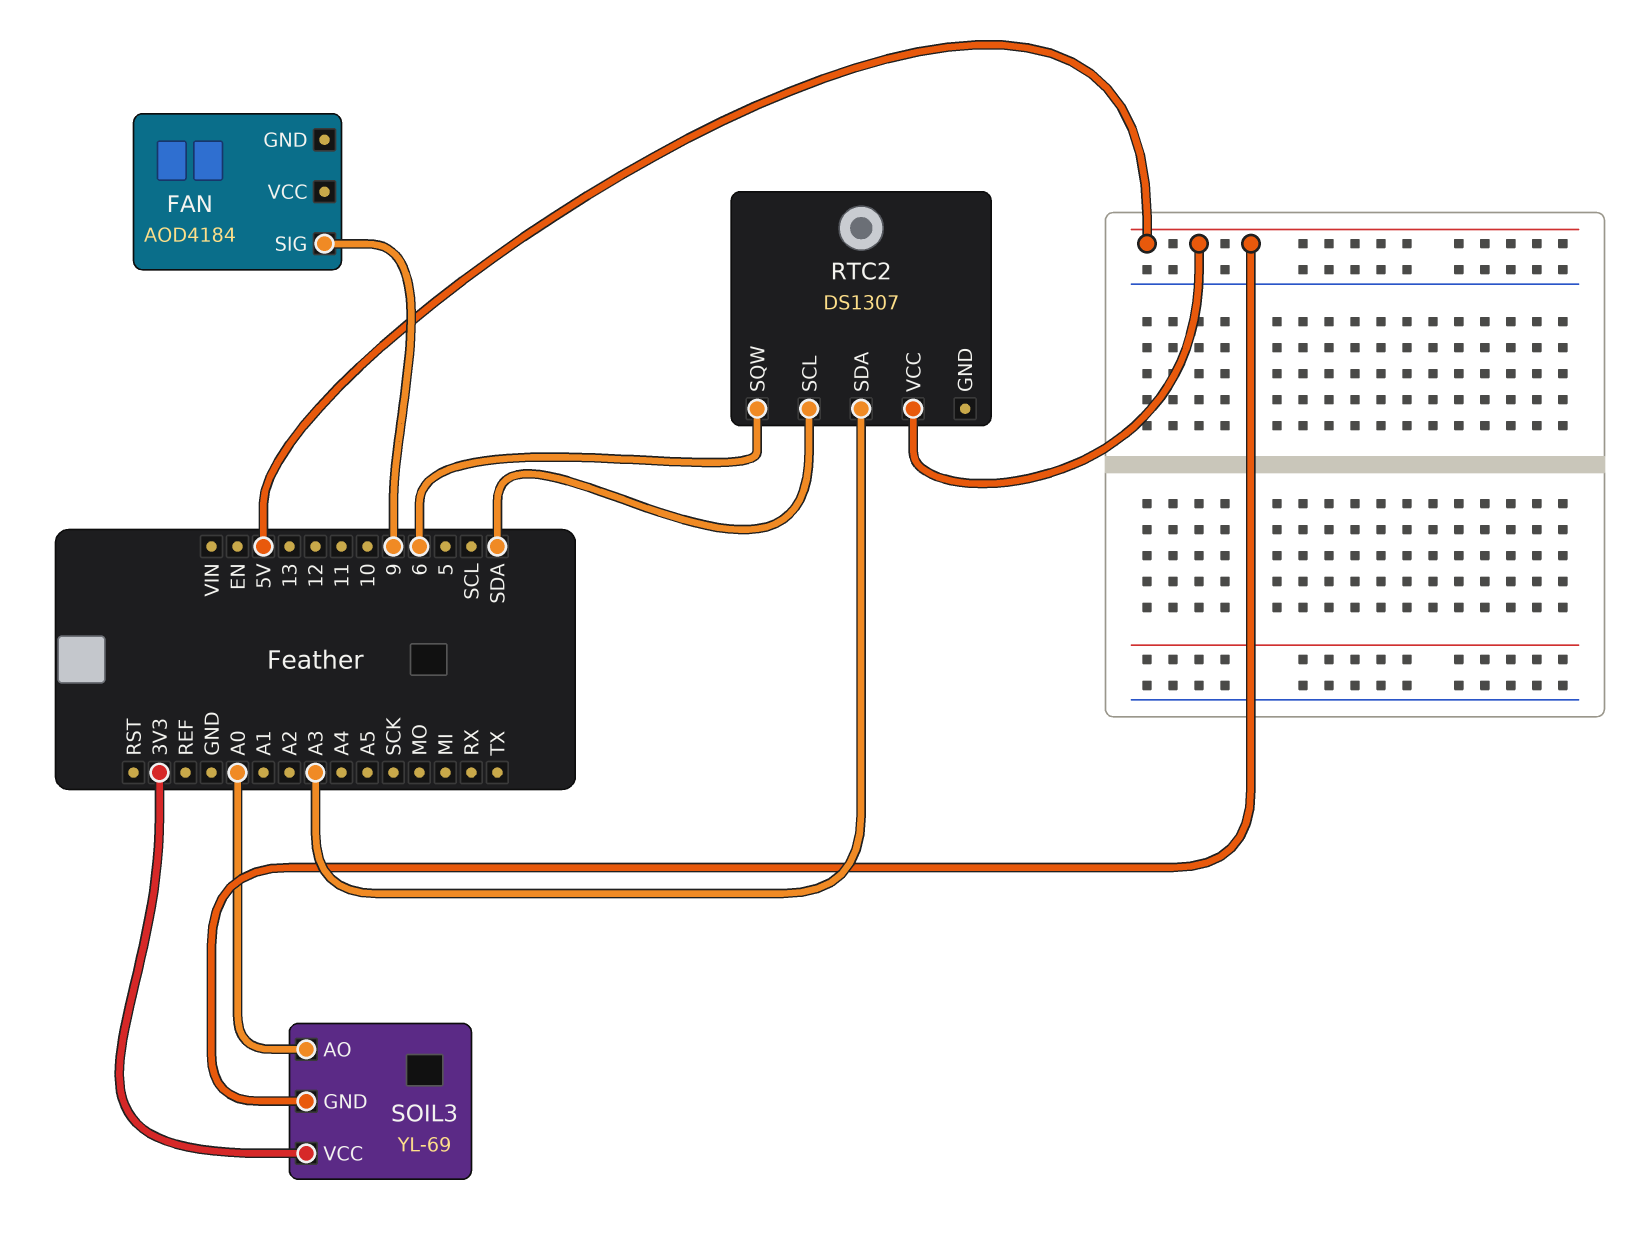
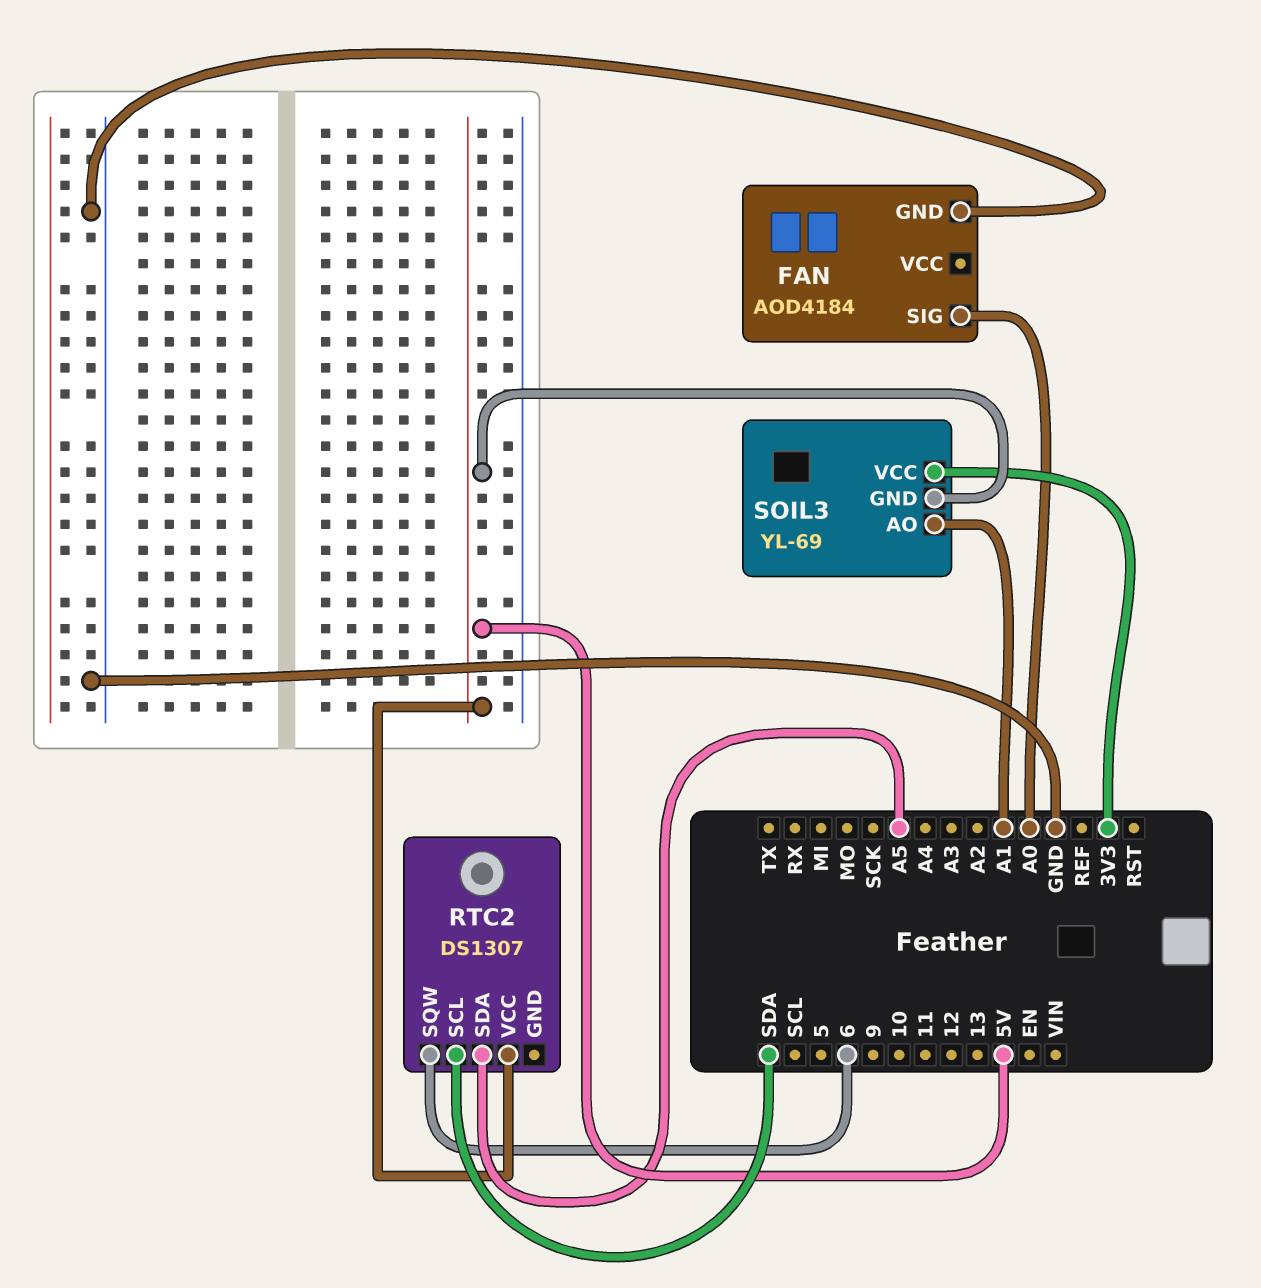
FAN pin GND: none -> GND
FAN pin SIG: 9 -> A0
RTC2 pin SDA: A3 -> A5
SOIL3 pin AO: A0 -> A1

